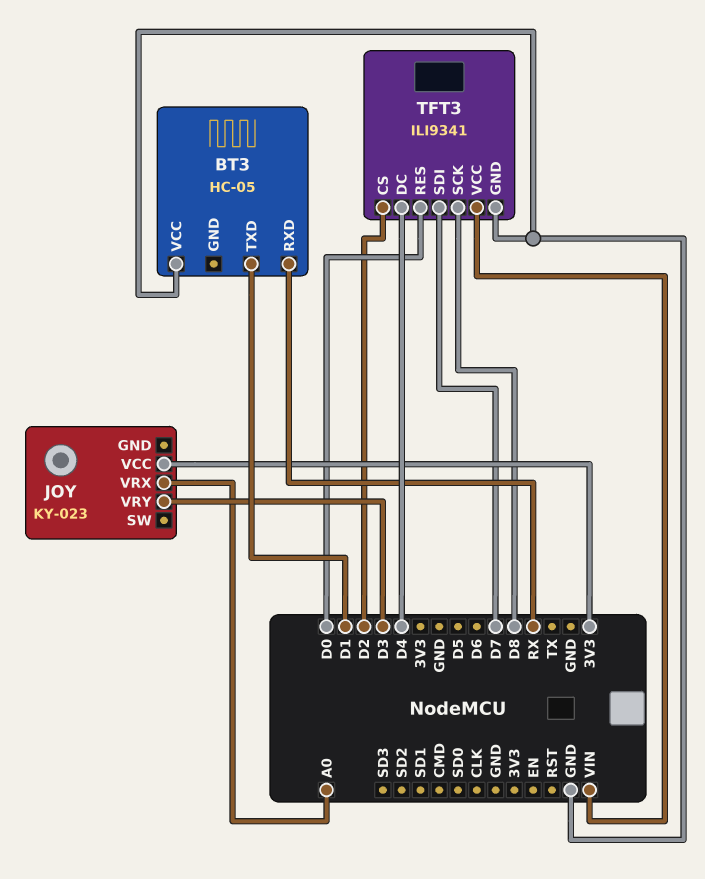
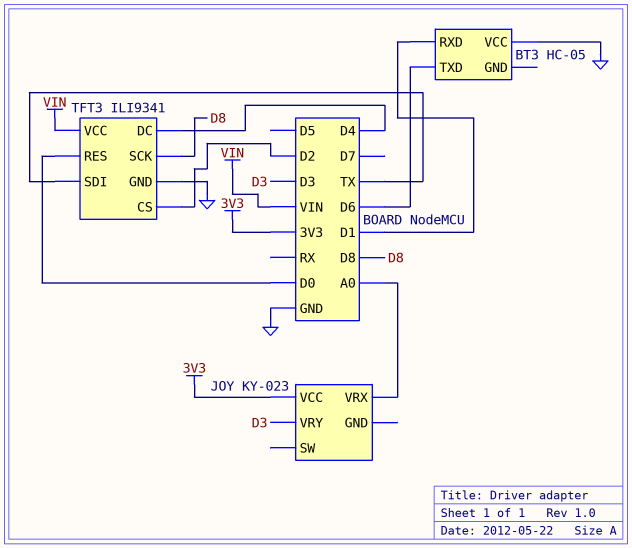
BT3 pin RXD: RX -> D1
BT3 pin TXD: D1 -> D6
TFT3 pin SDI: D7 -> TX

